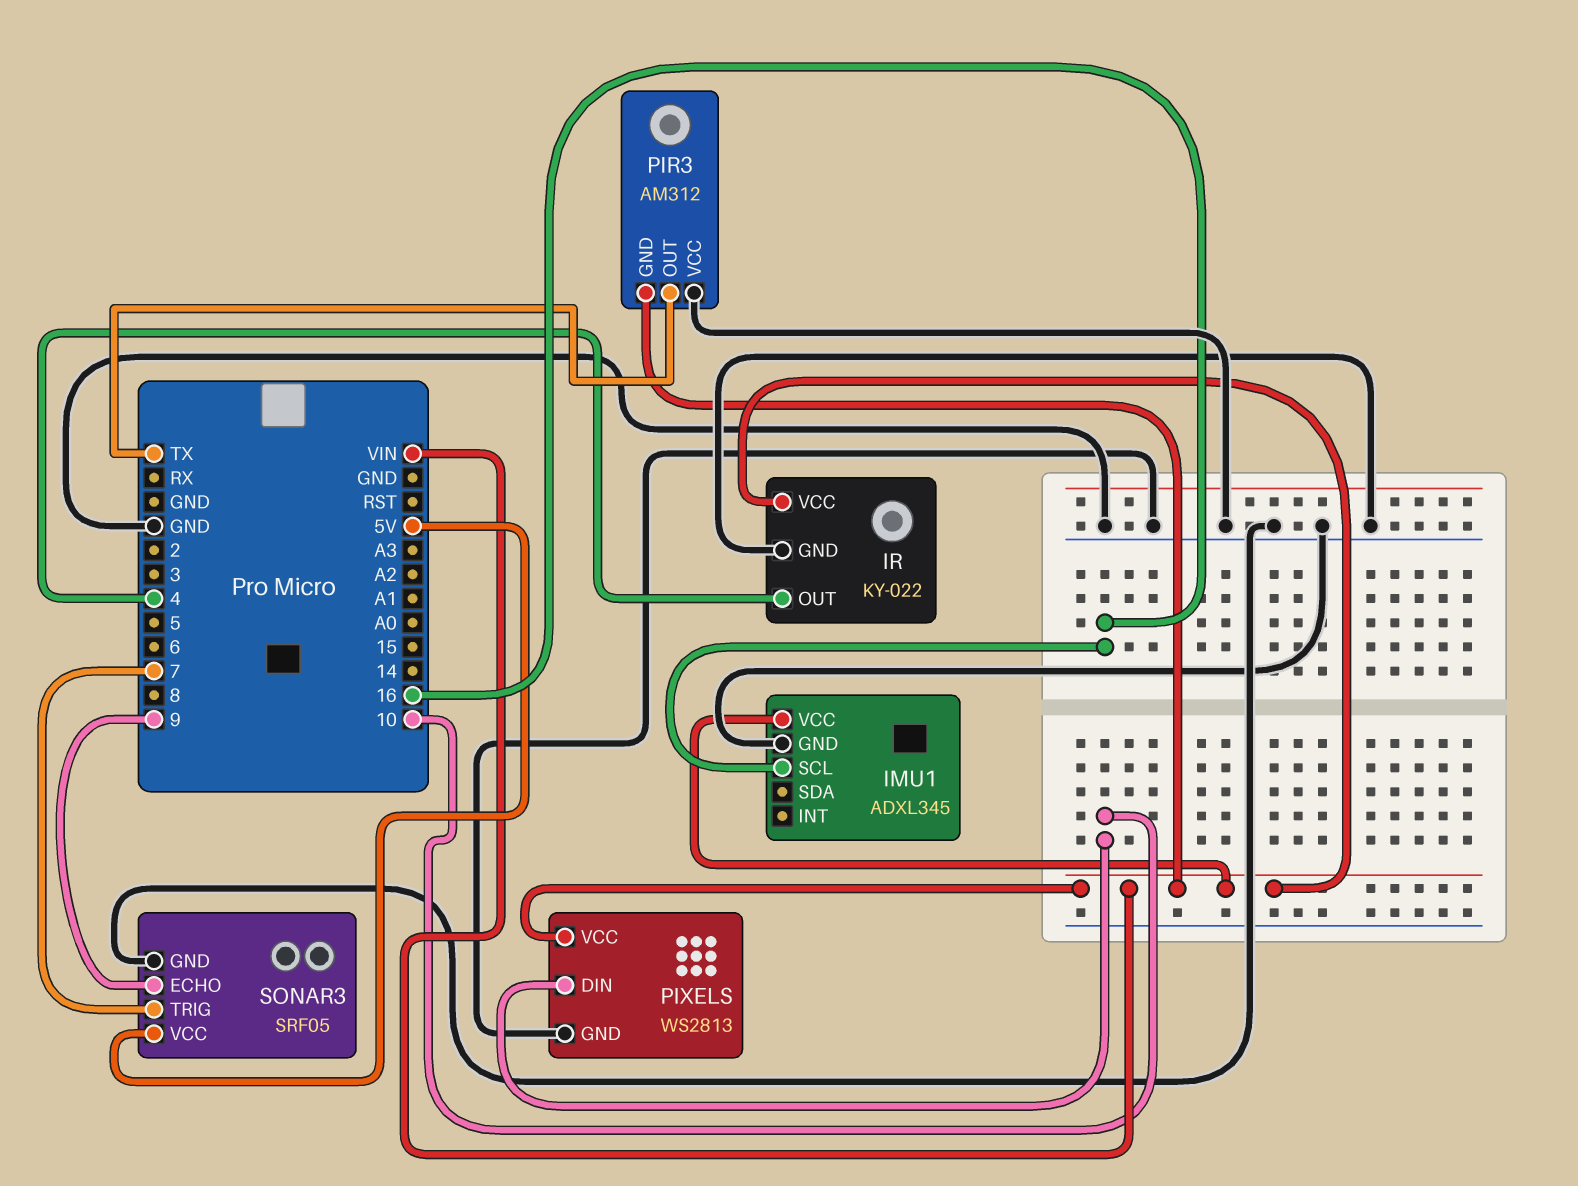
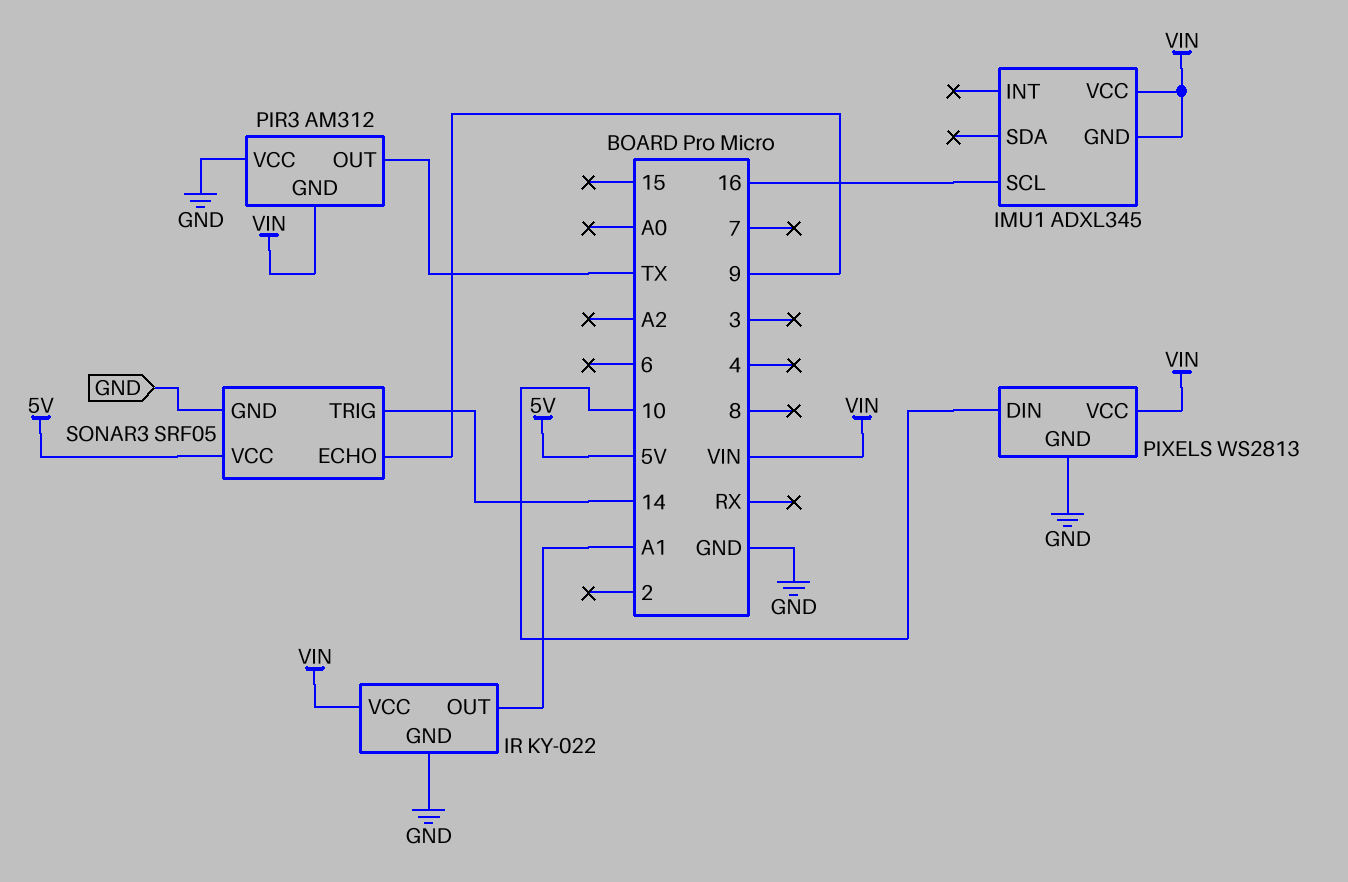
IMU1 pin GND: GND -> VIN
IR pin OUT: 4 -> A1
SONAR3 pin TRIG: 7 -> 14

